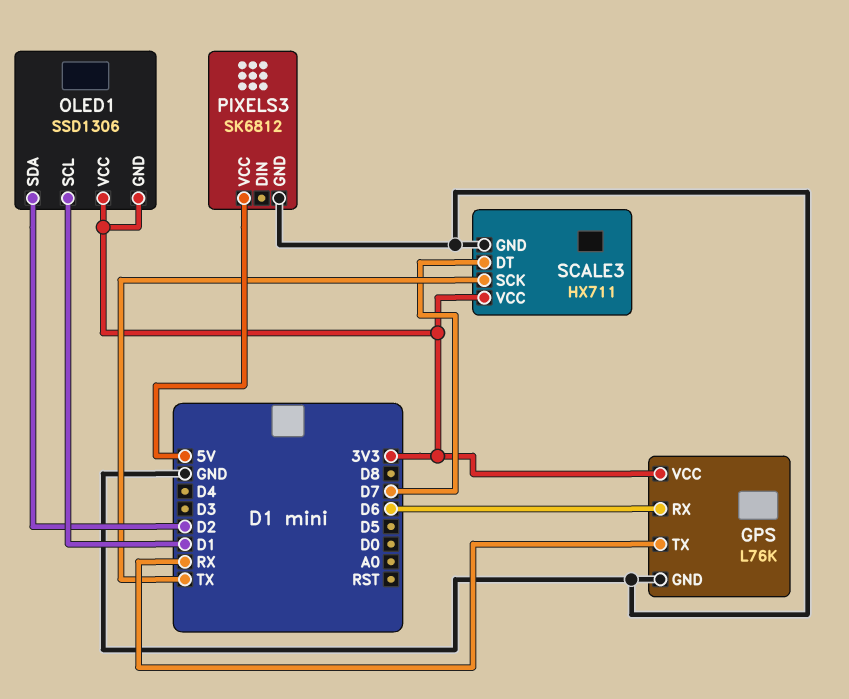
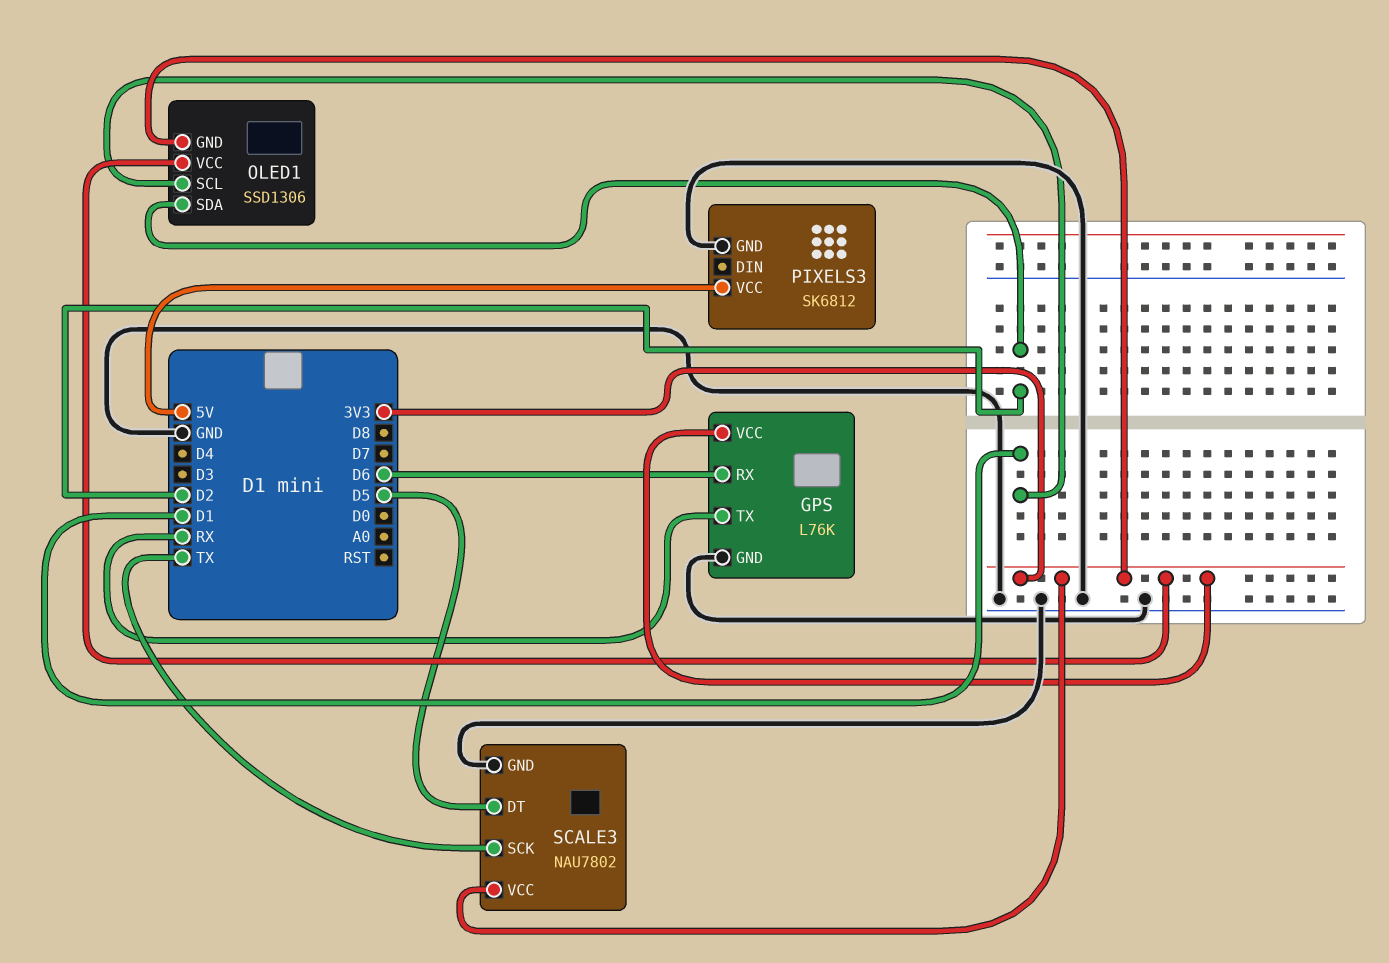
SCALE3: HX711 -> NAU7802
SCALE3 pin DT: D7 -> D5

